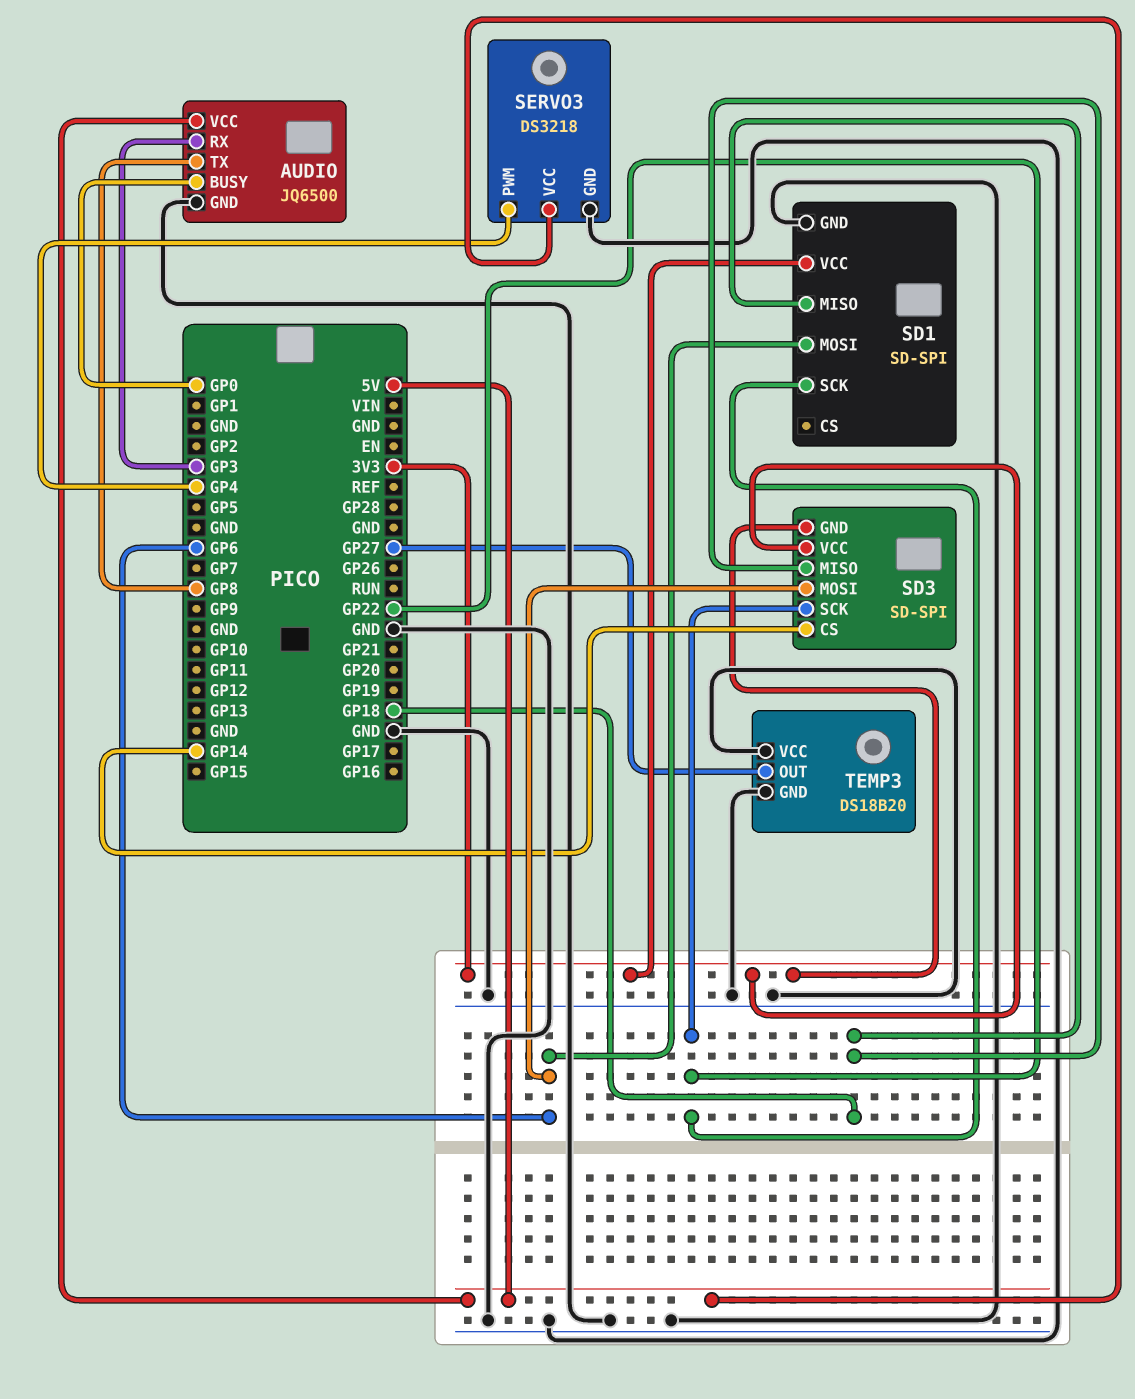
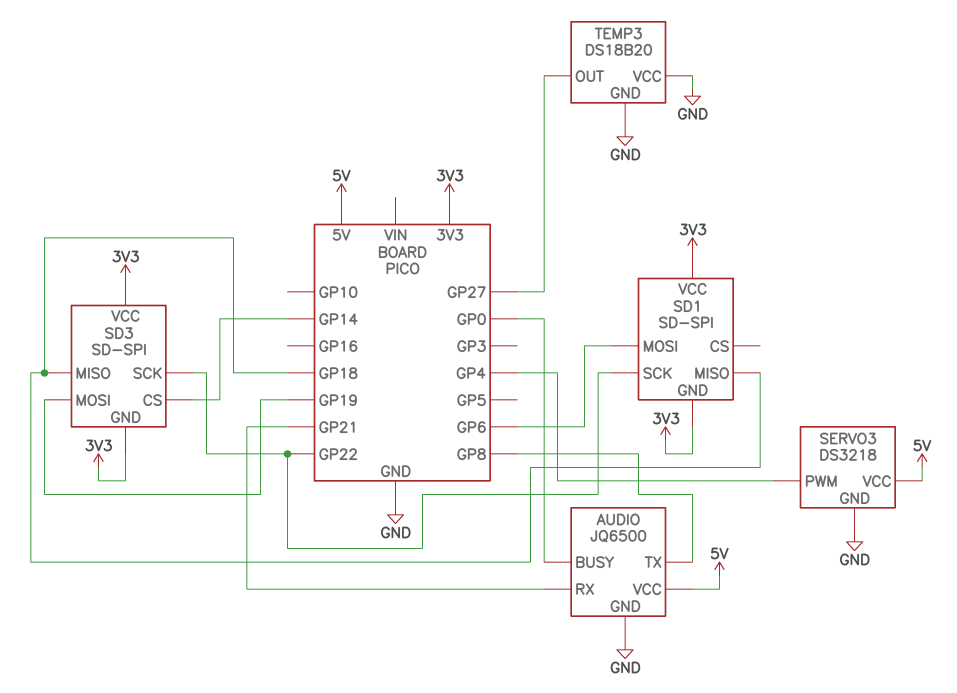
AUDIO pin RX: GP3 -> GP21
SD1 pin GND: GND -> 3V3
SD3 pin MOSI: GP6 -> GP19

